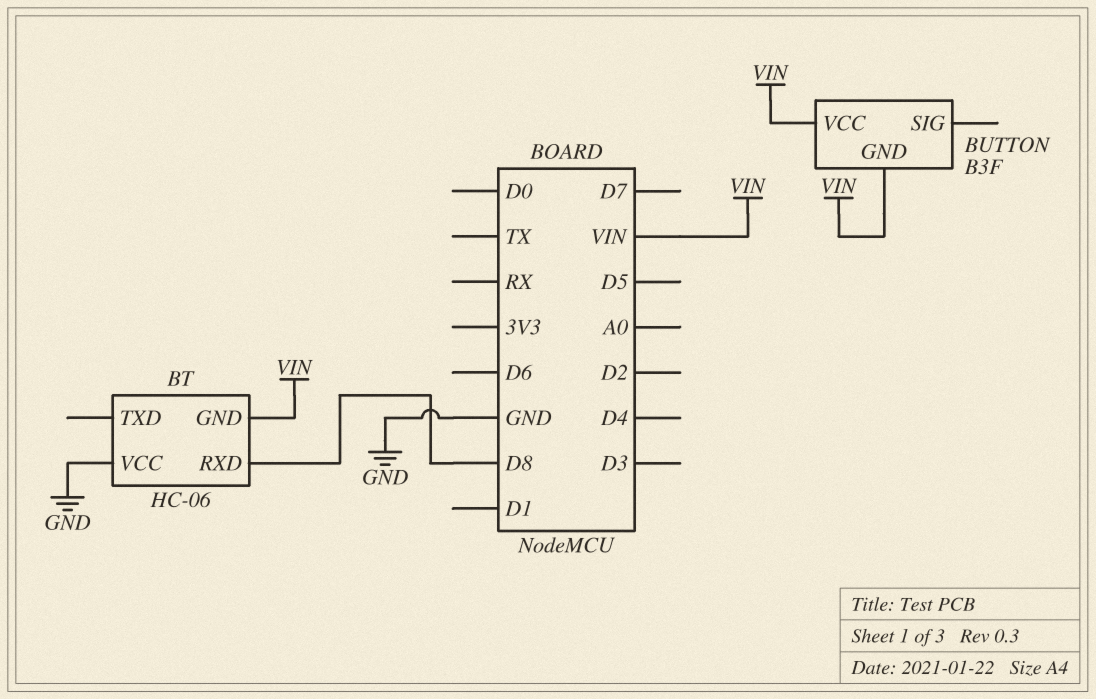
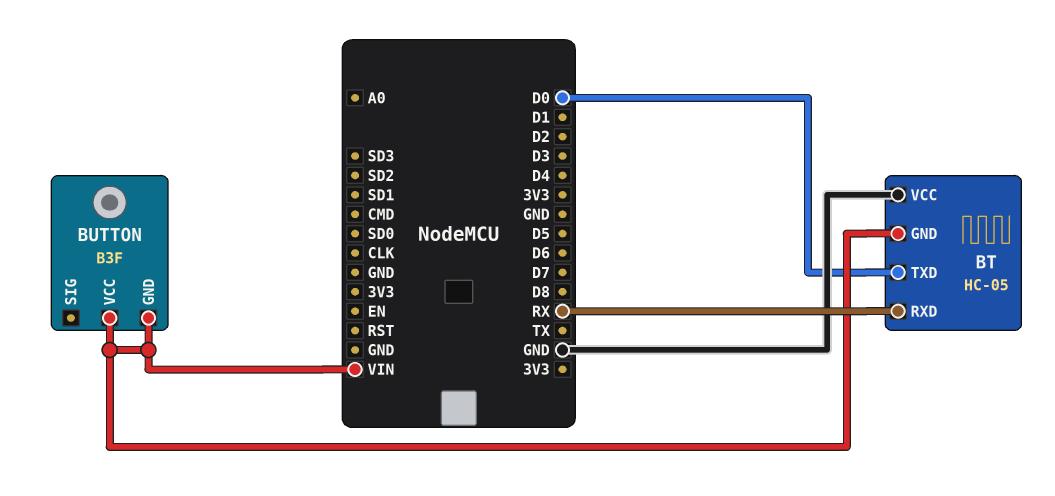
BT: HC-06 -> HC-05
BT pin RXD: D8 -> RX
BT pin TXD: none -> D0

